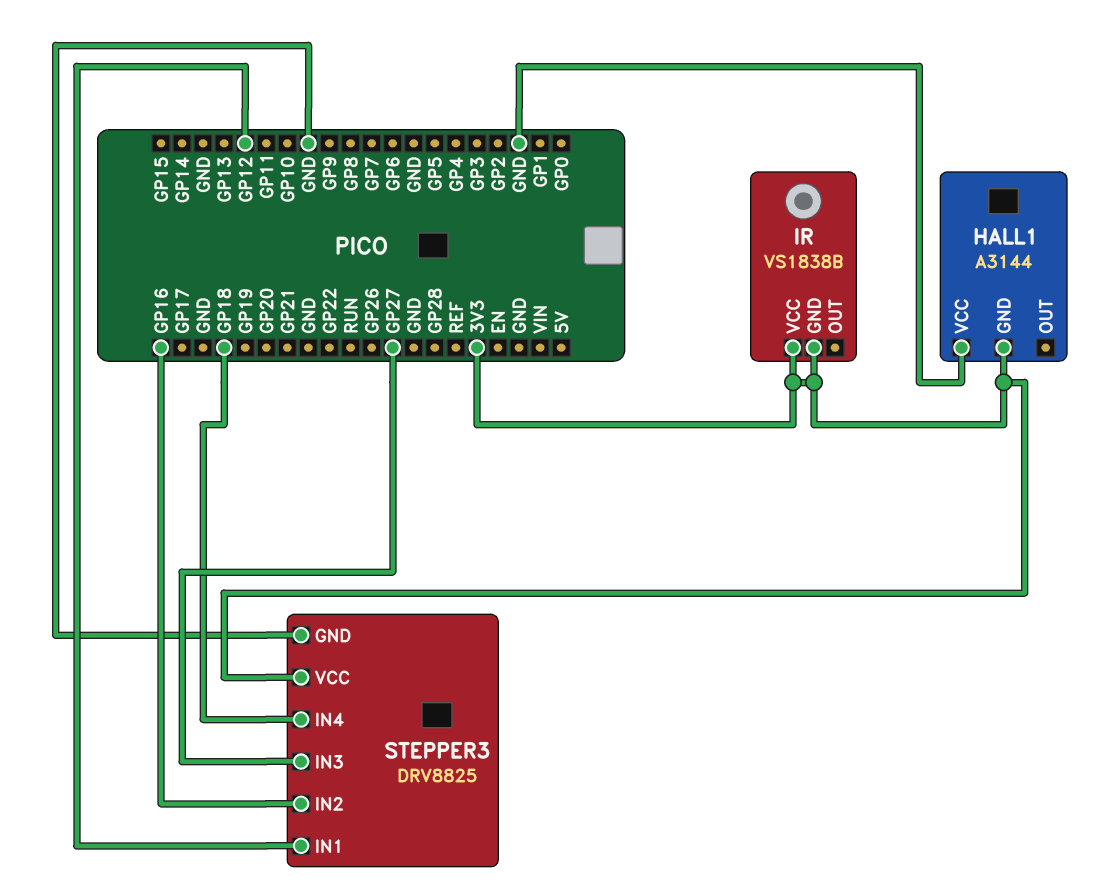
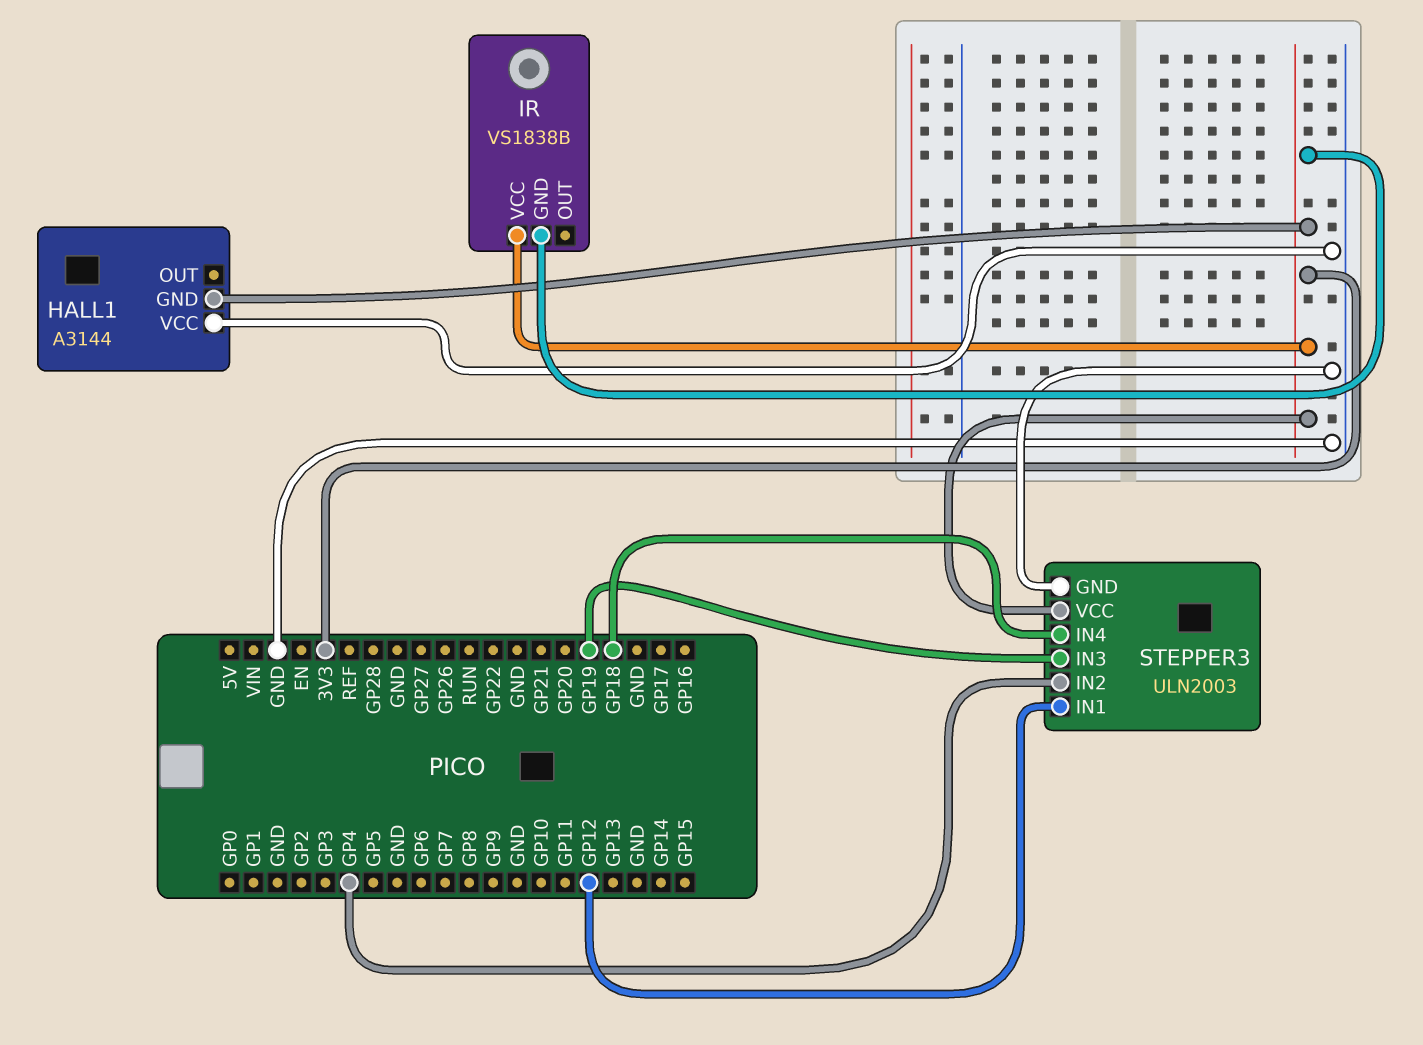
STEPPER3: DRV8825 -> ULN2003
STEPPER3 pin IN2: GP16 -> GP4
STEPPER3 pin IN3: GP27 -> GP19

